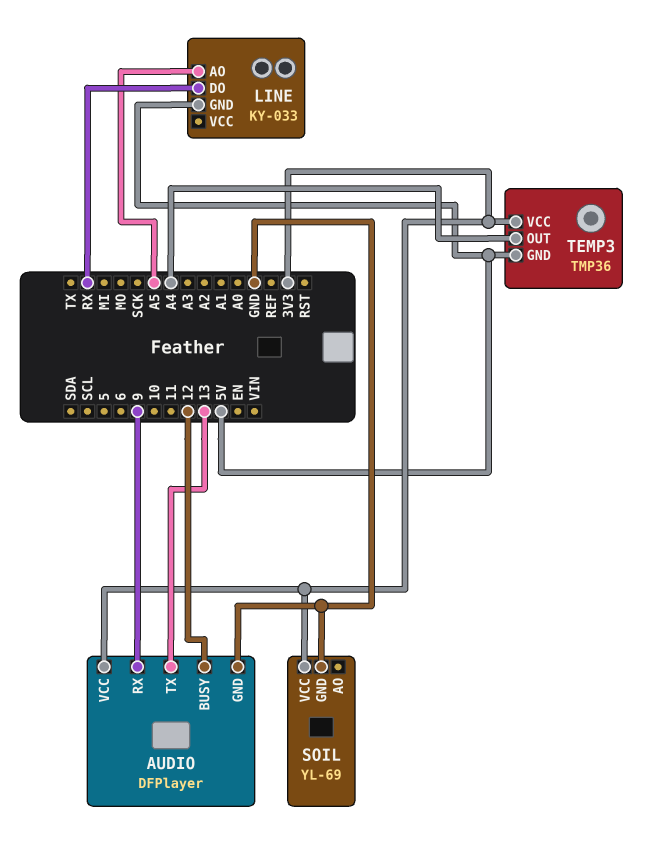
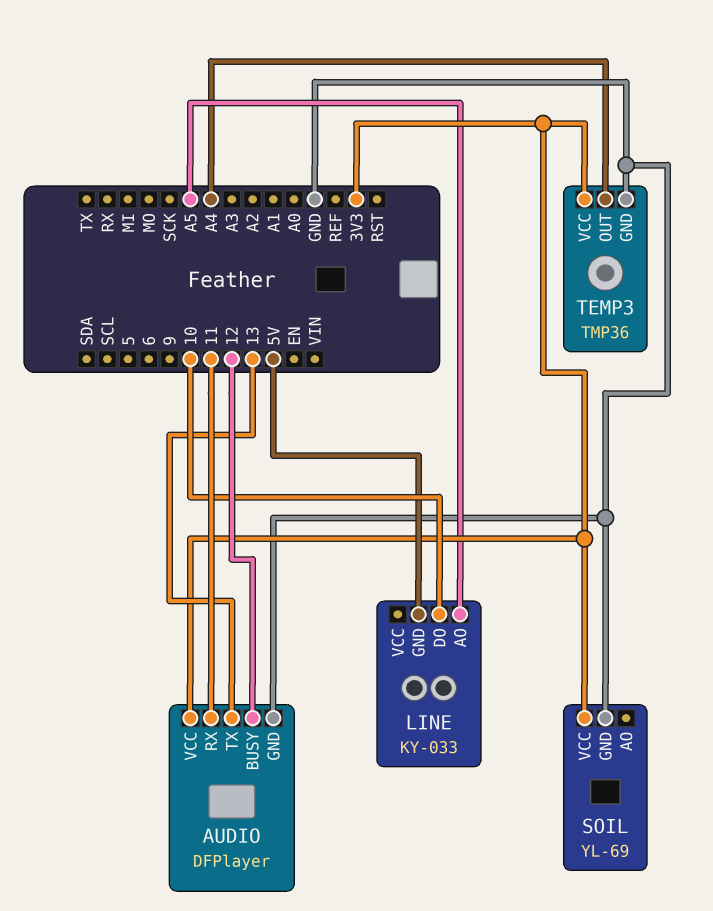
AUDIO pin RX: 9 -> 11
LINE pin DO: RX -> 10
TEMP3 pin GND: 5V -> GND

